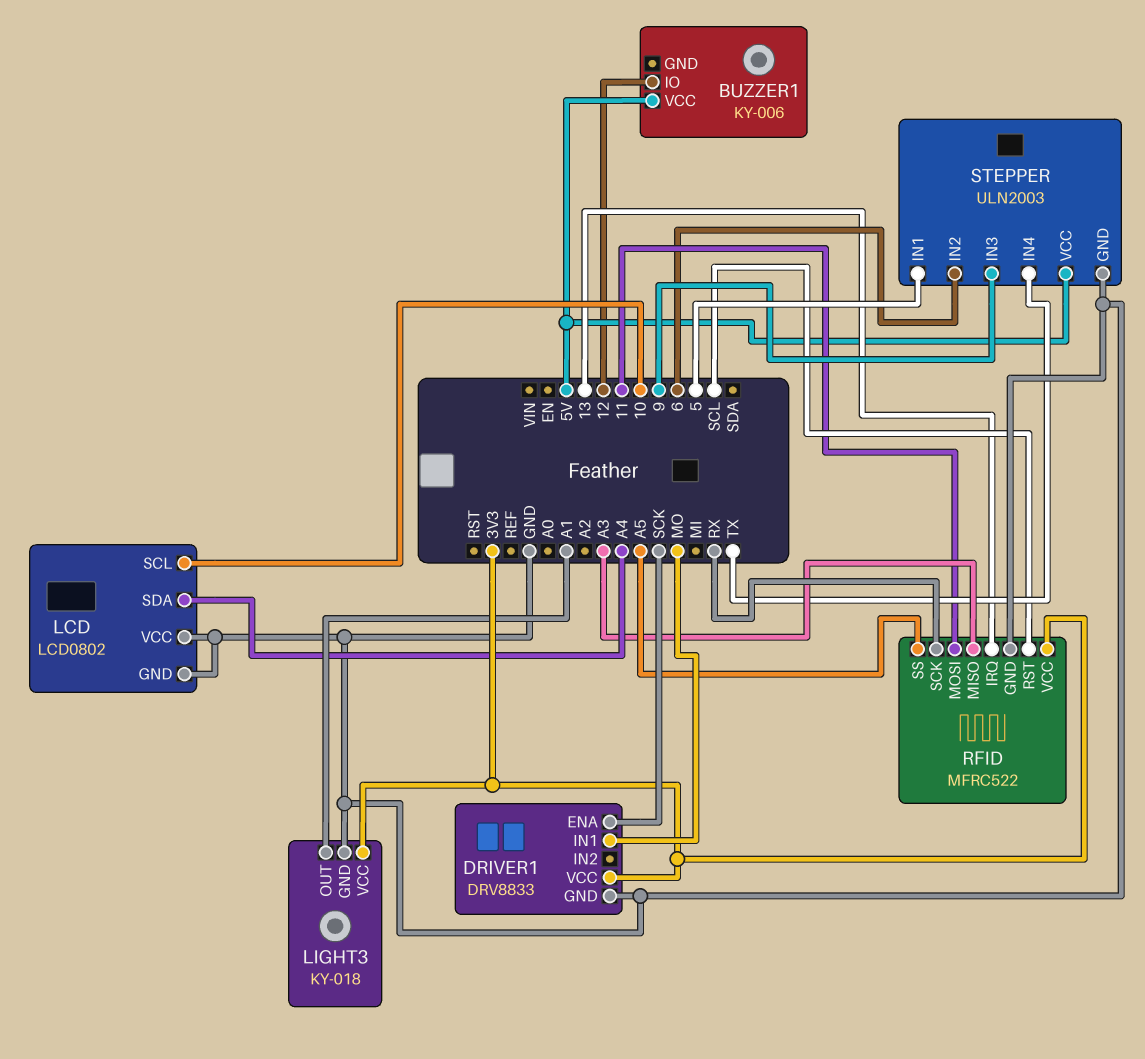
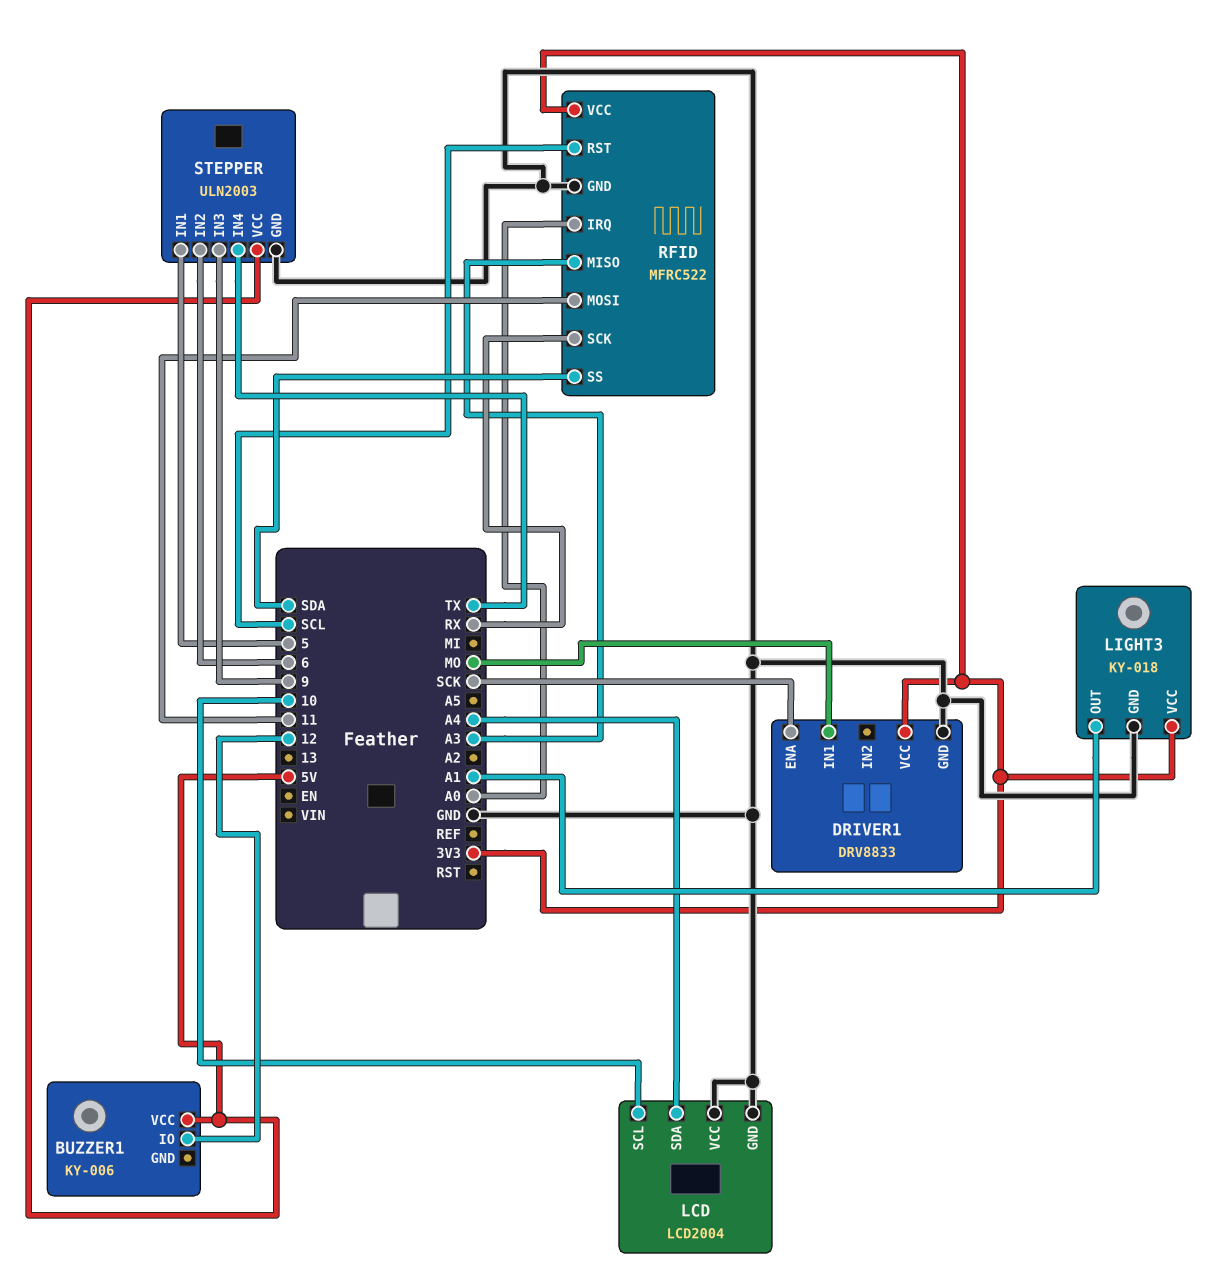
LCD: LCD0802 -> LCD2004
RFID pin IRQ: 13 -> A0
RFID pin SS: A5 -> SDA

